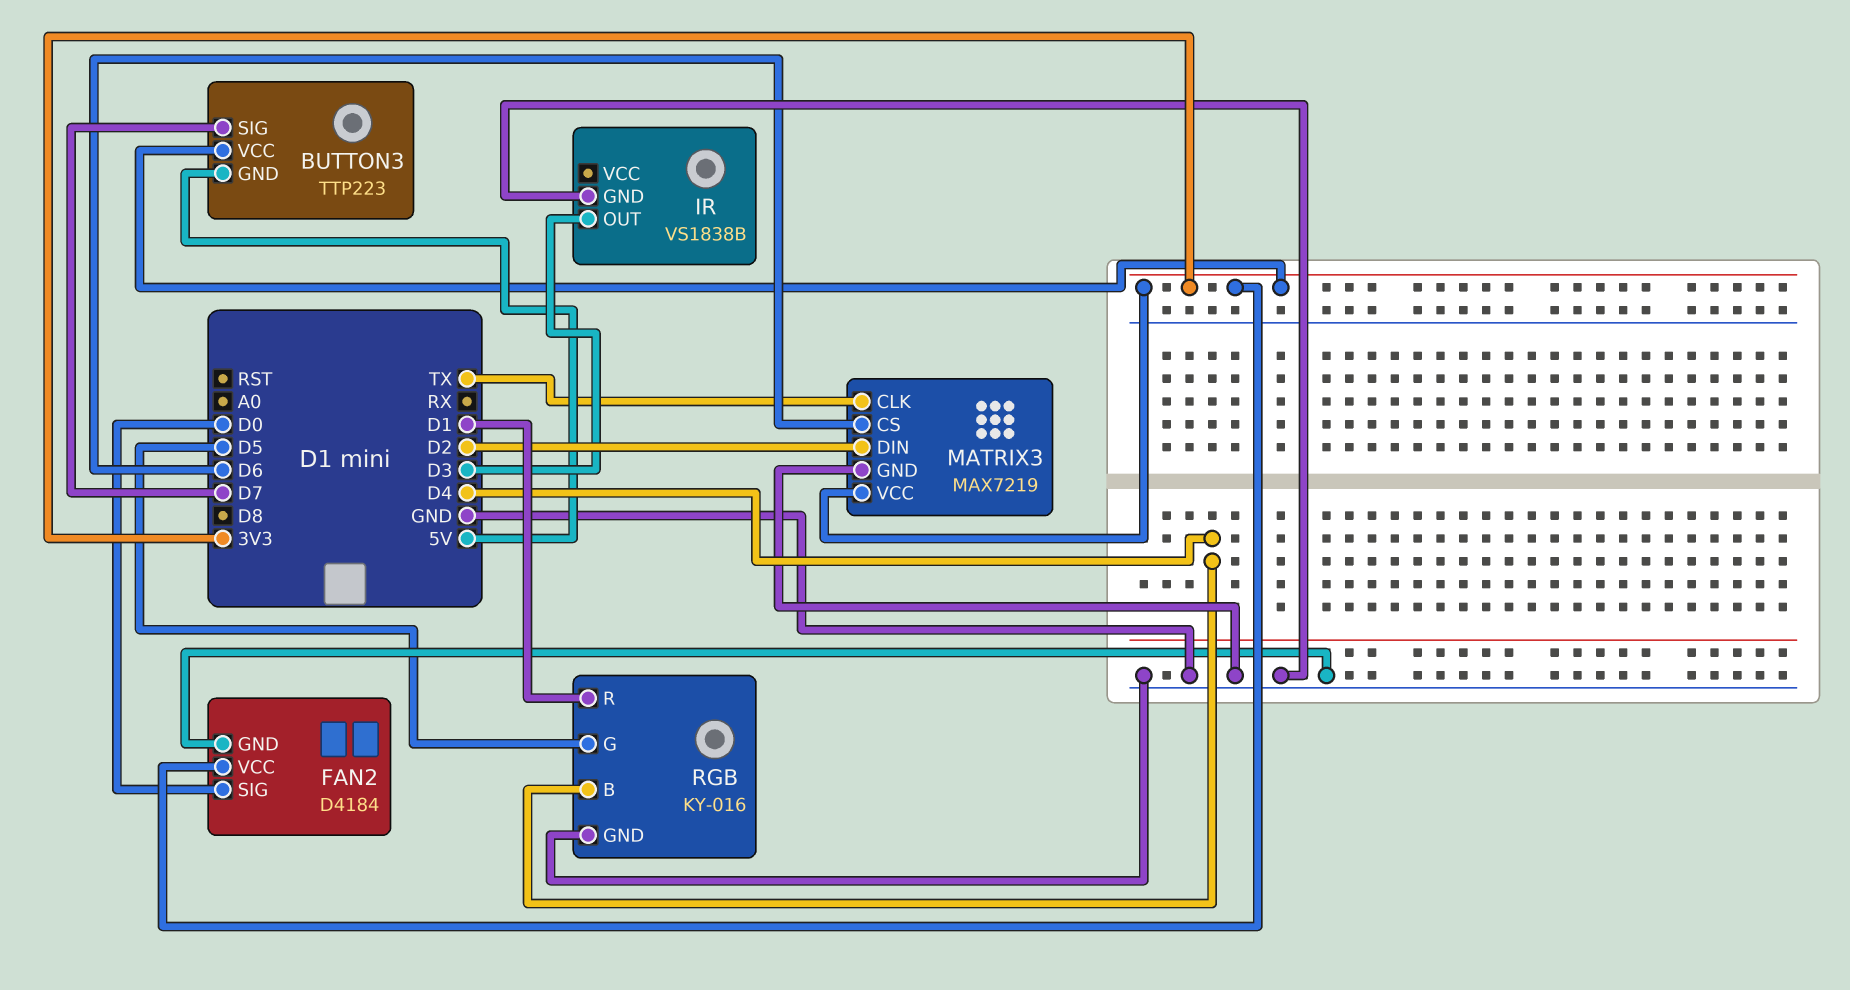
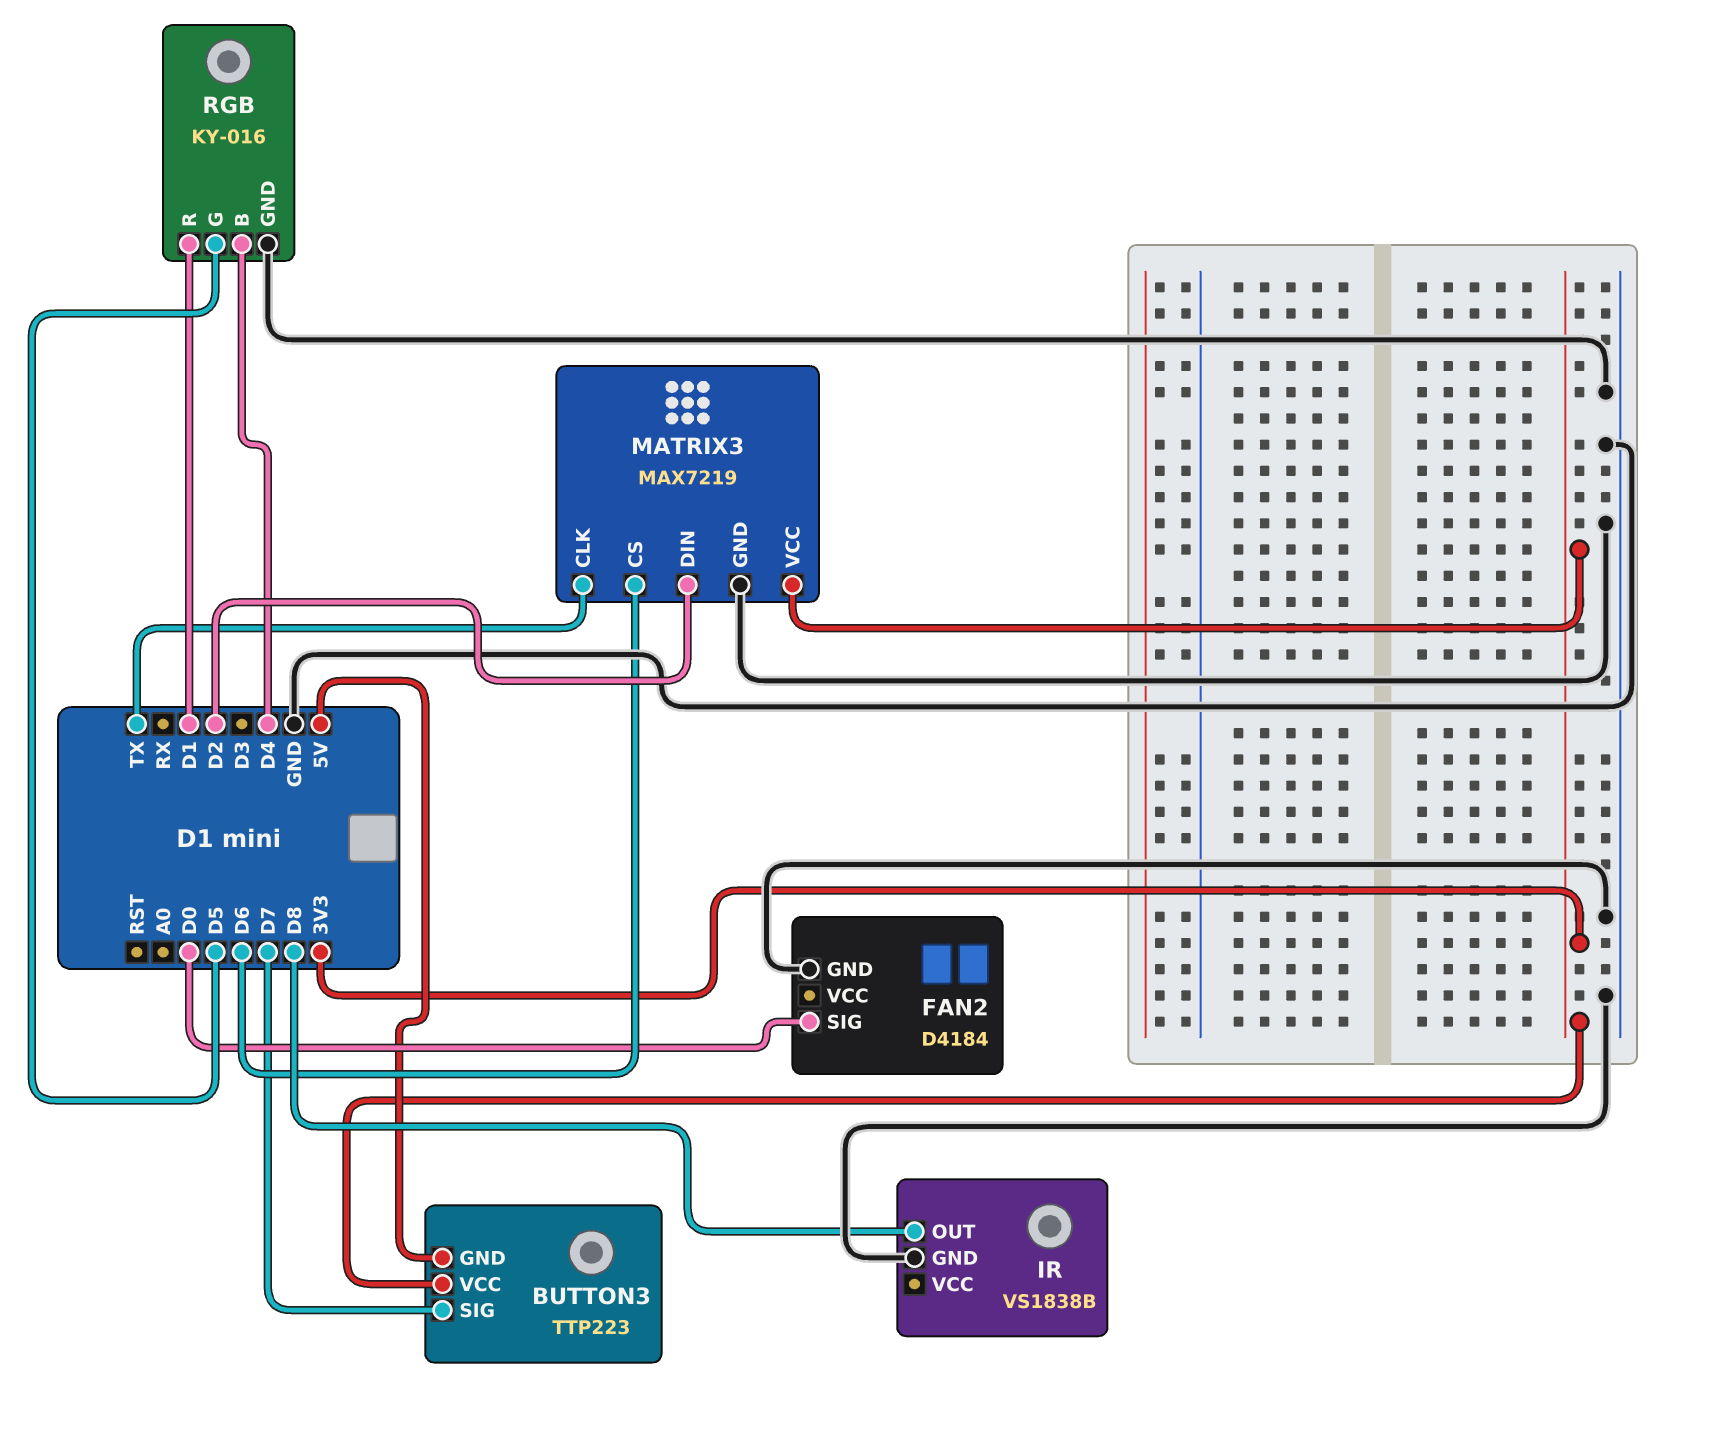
FAN2 pin VCC: 3V3 -> none
IR pin OUT: D3 -> D8

